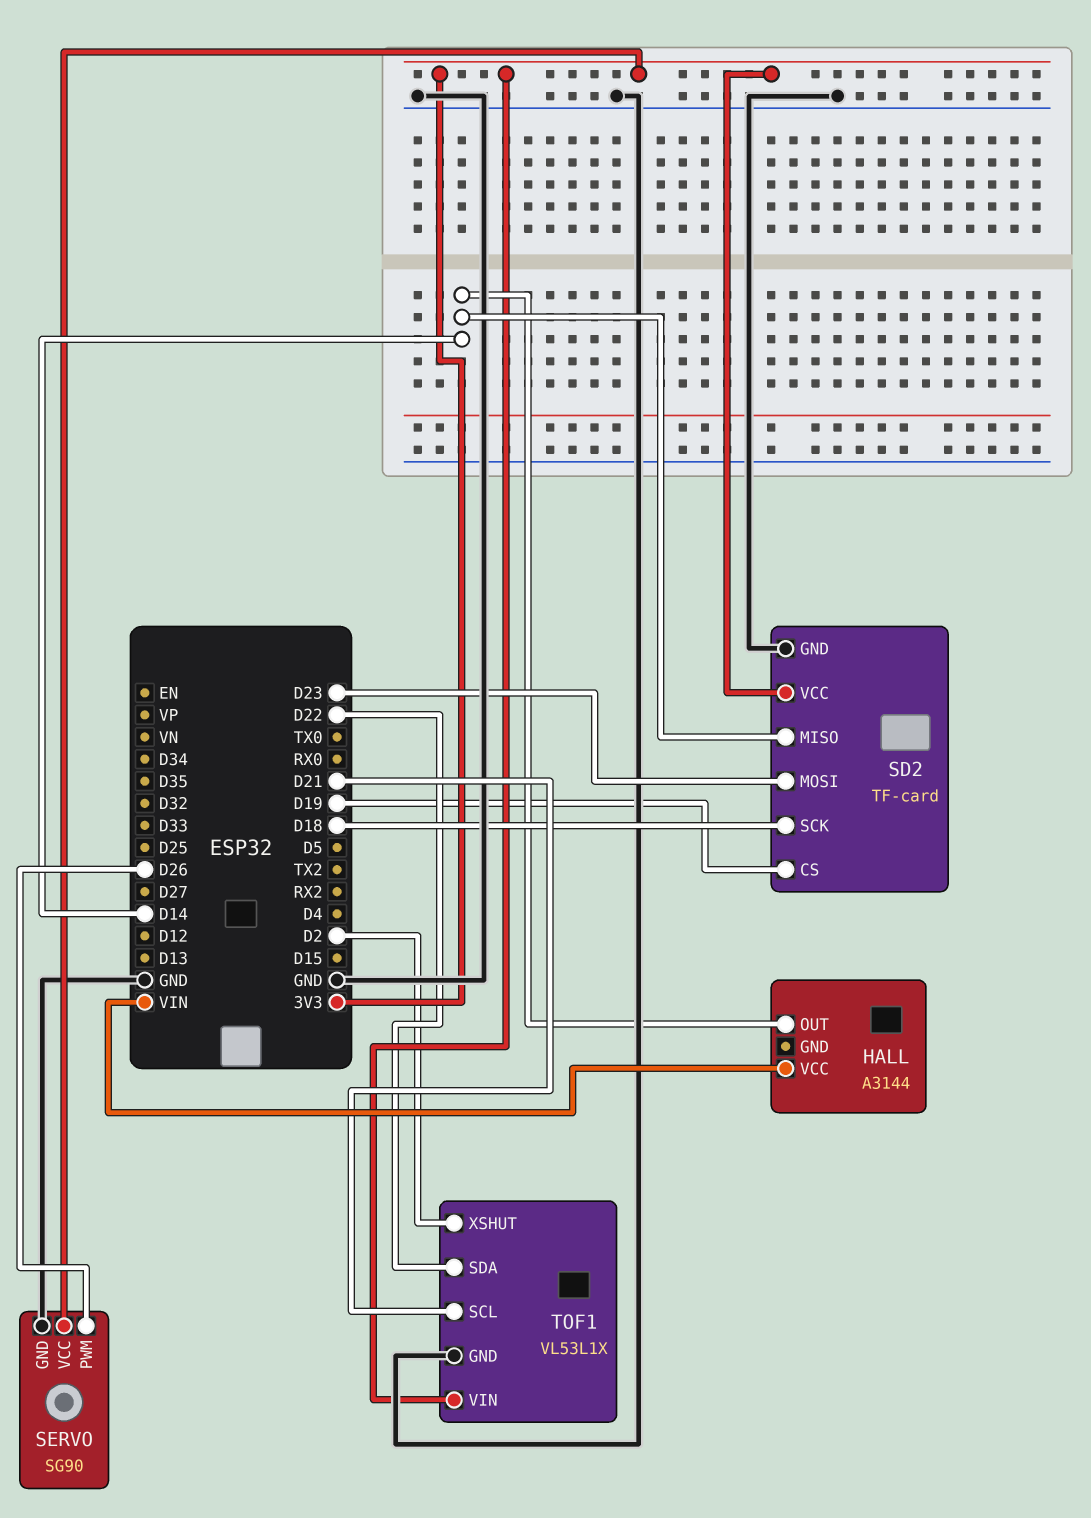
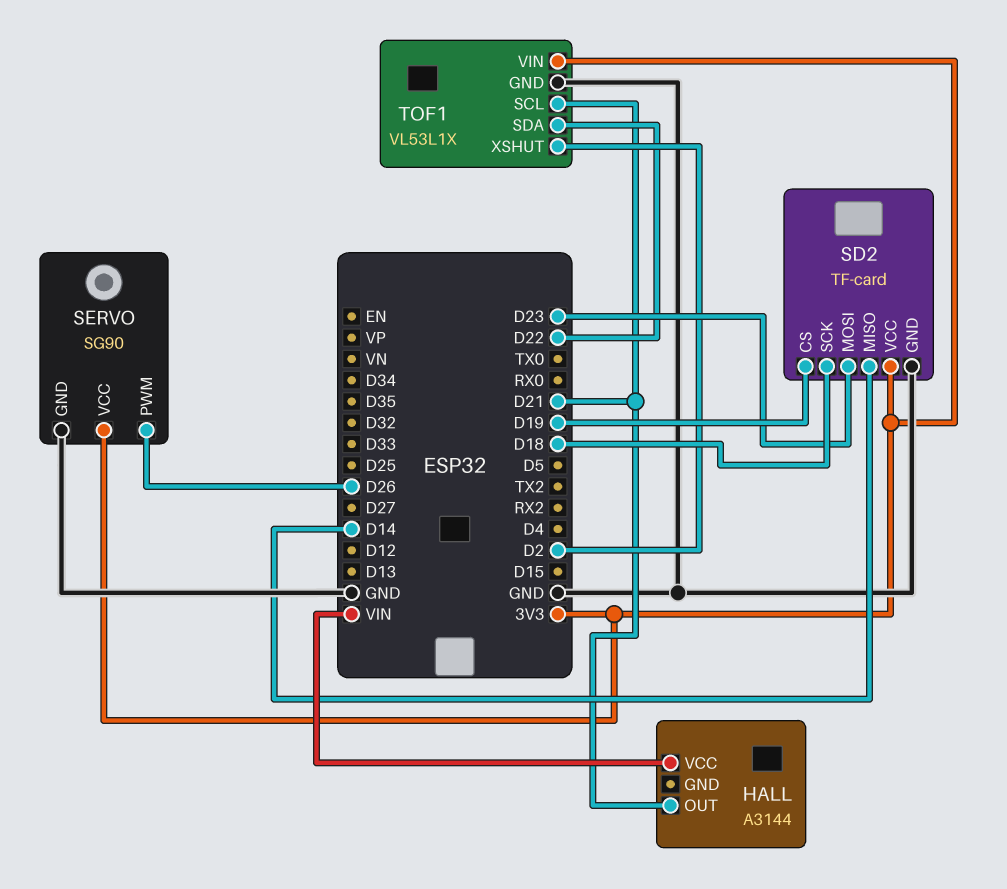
HALL pin OUT: D14 -> D21

